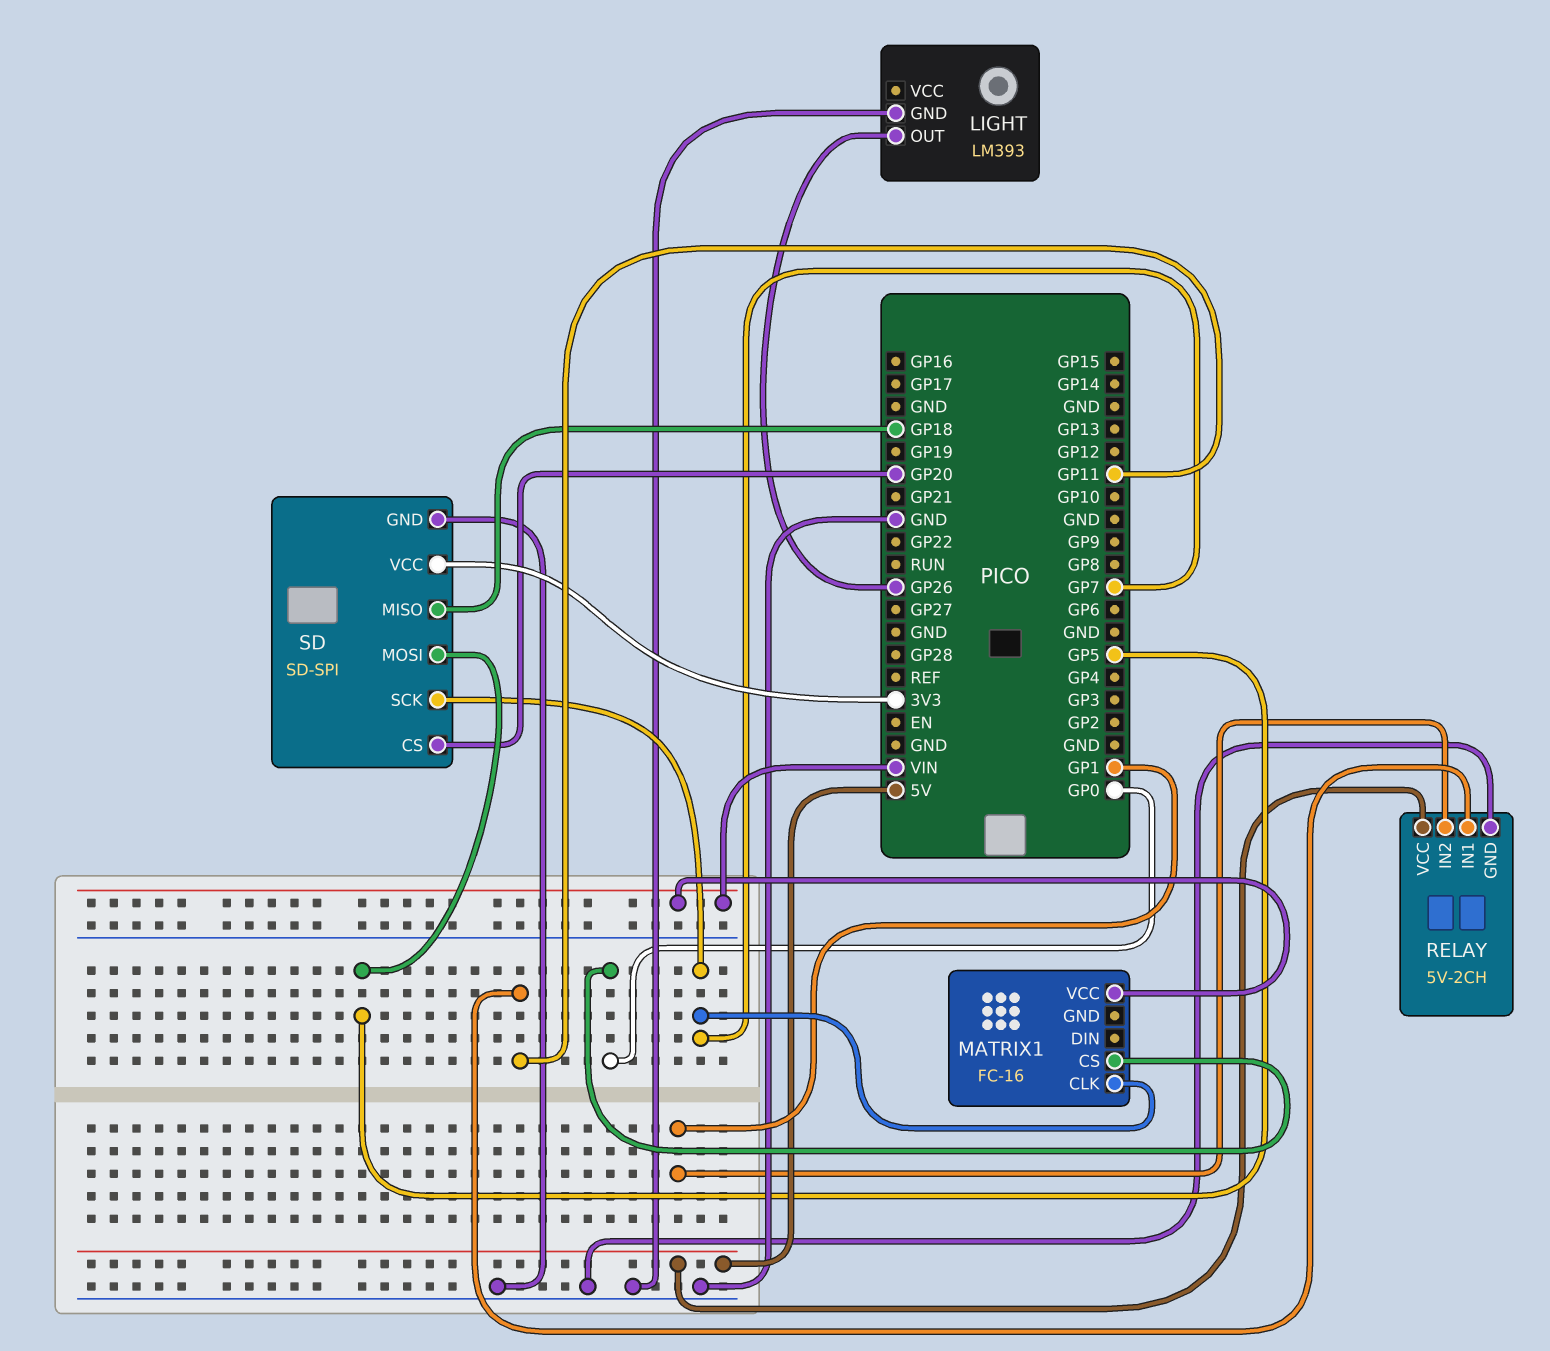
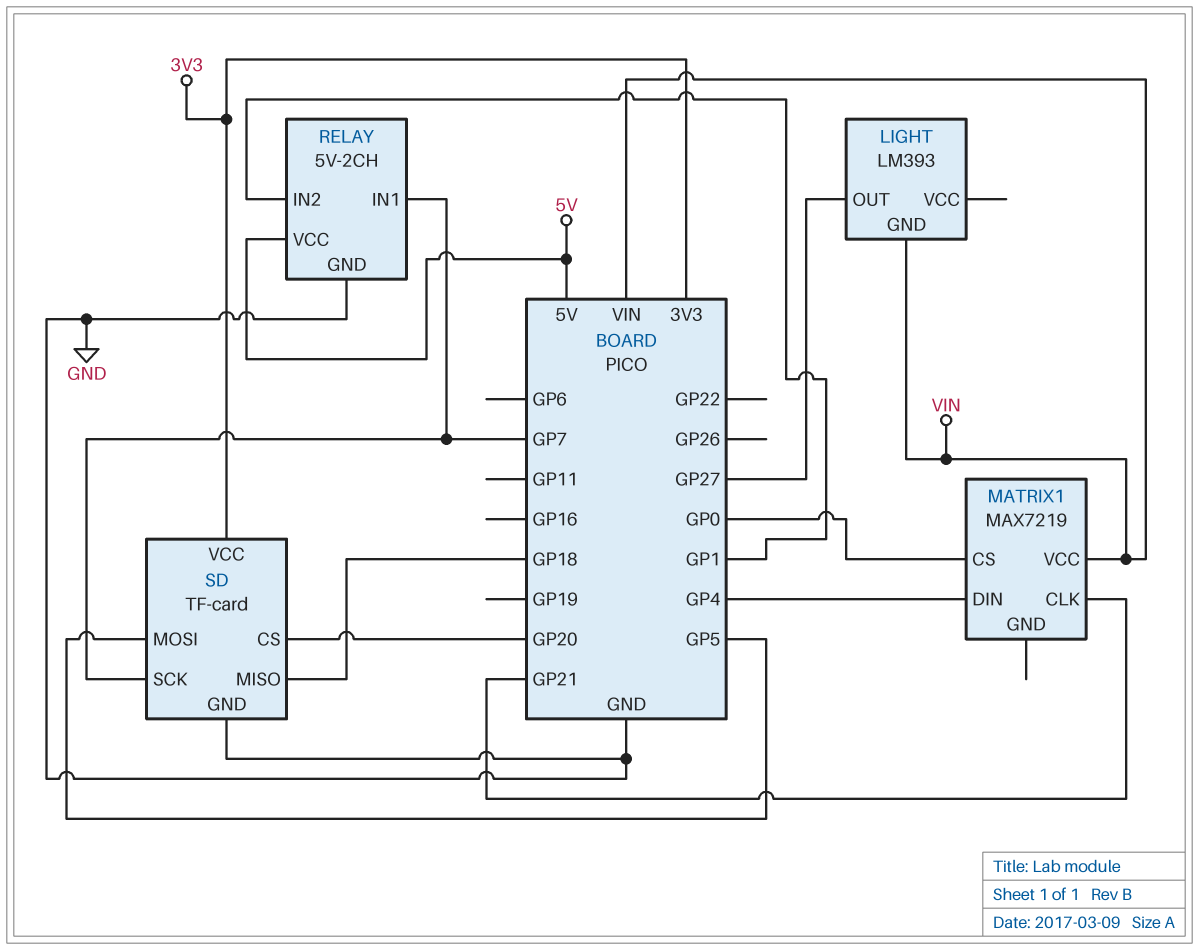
LIGHT pin GND: GND -> VIN
LIGHT pin OUT: GP26 -> GP27
MATRIX1: FC-16 -> MAX7219
MATRIX1 pin CLK: GP7 -> GP21
MATRIX1 pin DIN: none -> GP4
RELAY pin IN1: GP11 -> GP7
SD: SD-SPI -> TF-card

